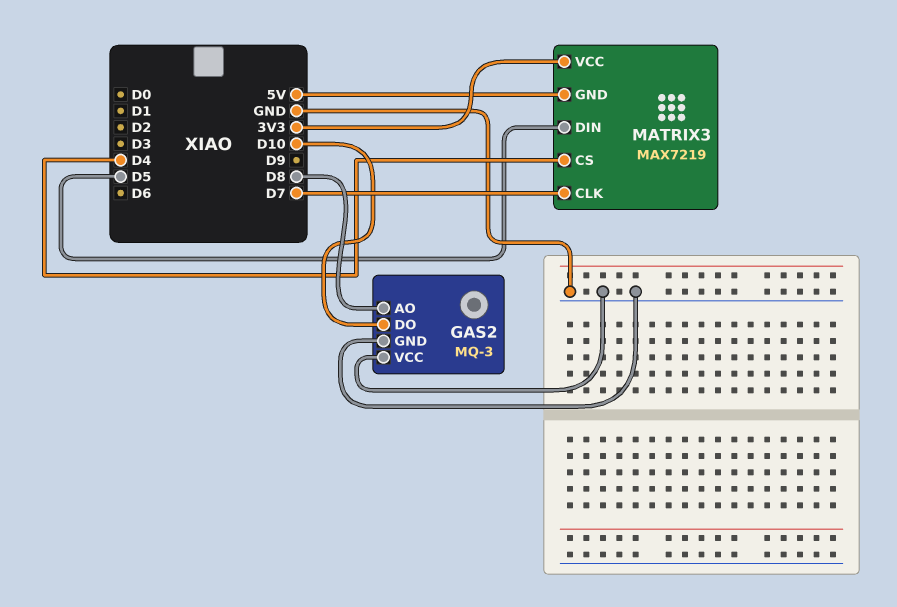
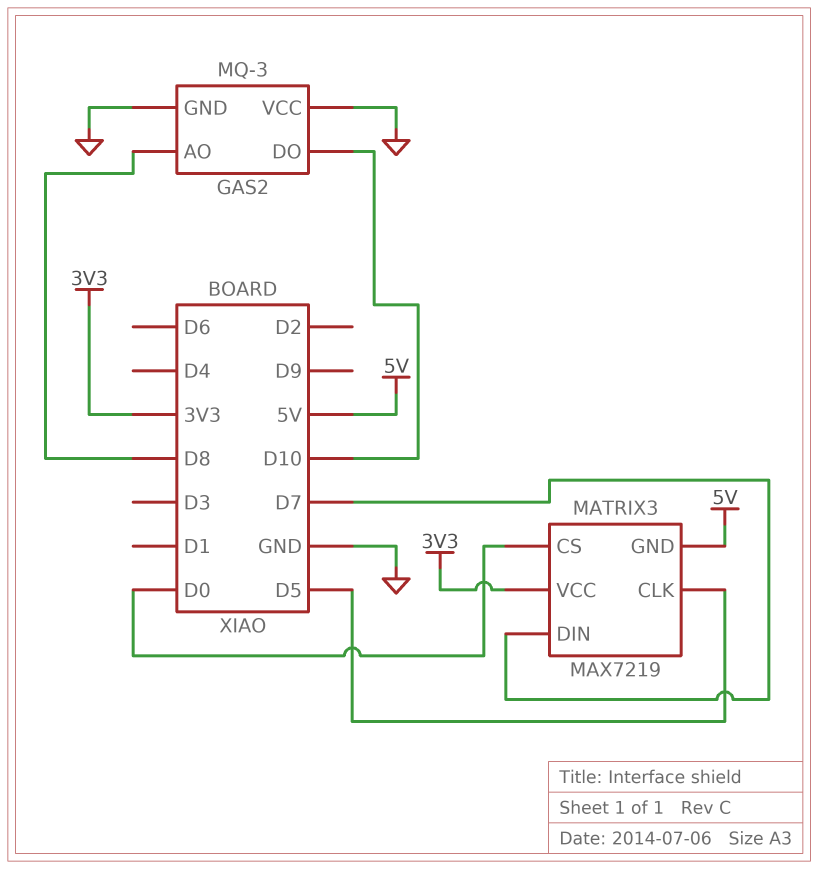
MATRIX3 pin CLK: D7 -> D5
MATRIX3 pin CS: D4 -> D0
MATRIX3 pin DIN: D5 -> D7

